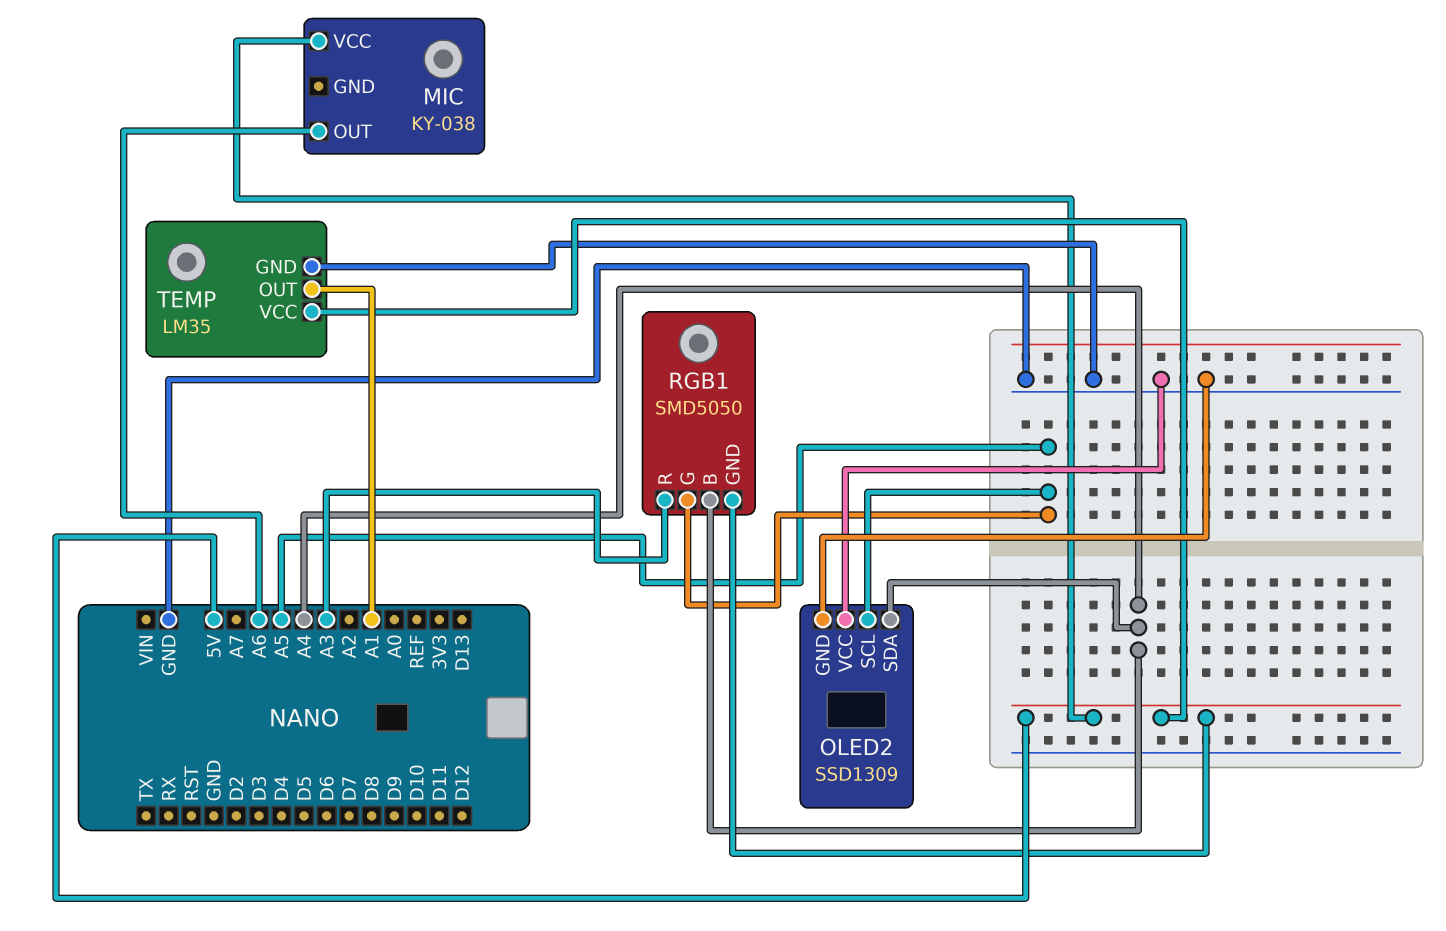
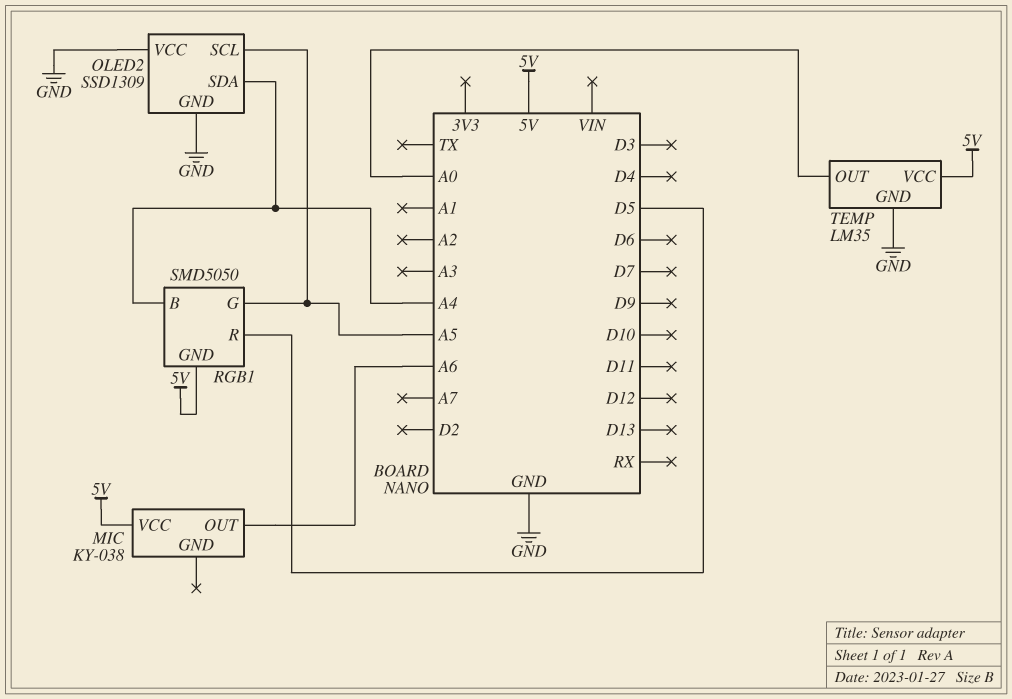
RGB1 pin R: A3 -> D5
TEMP pin OUT: A1 -> A0

